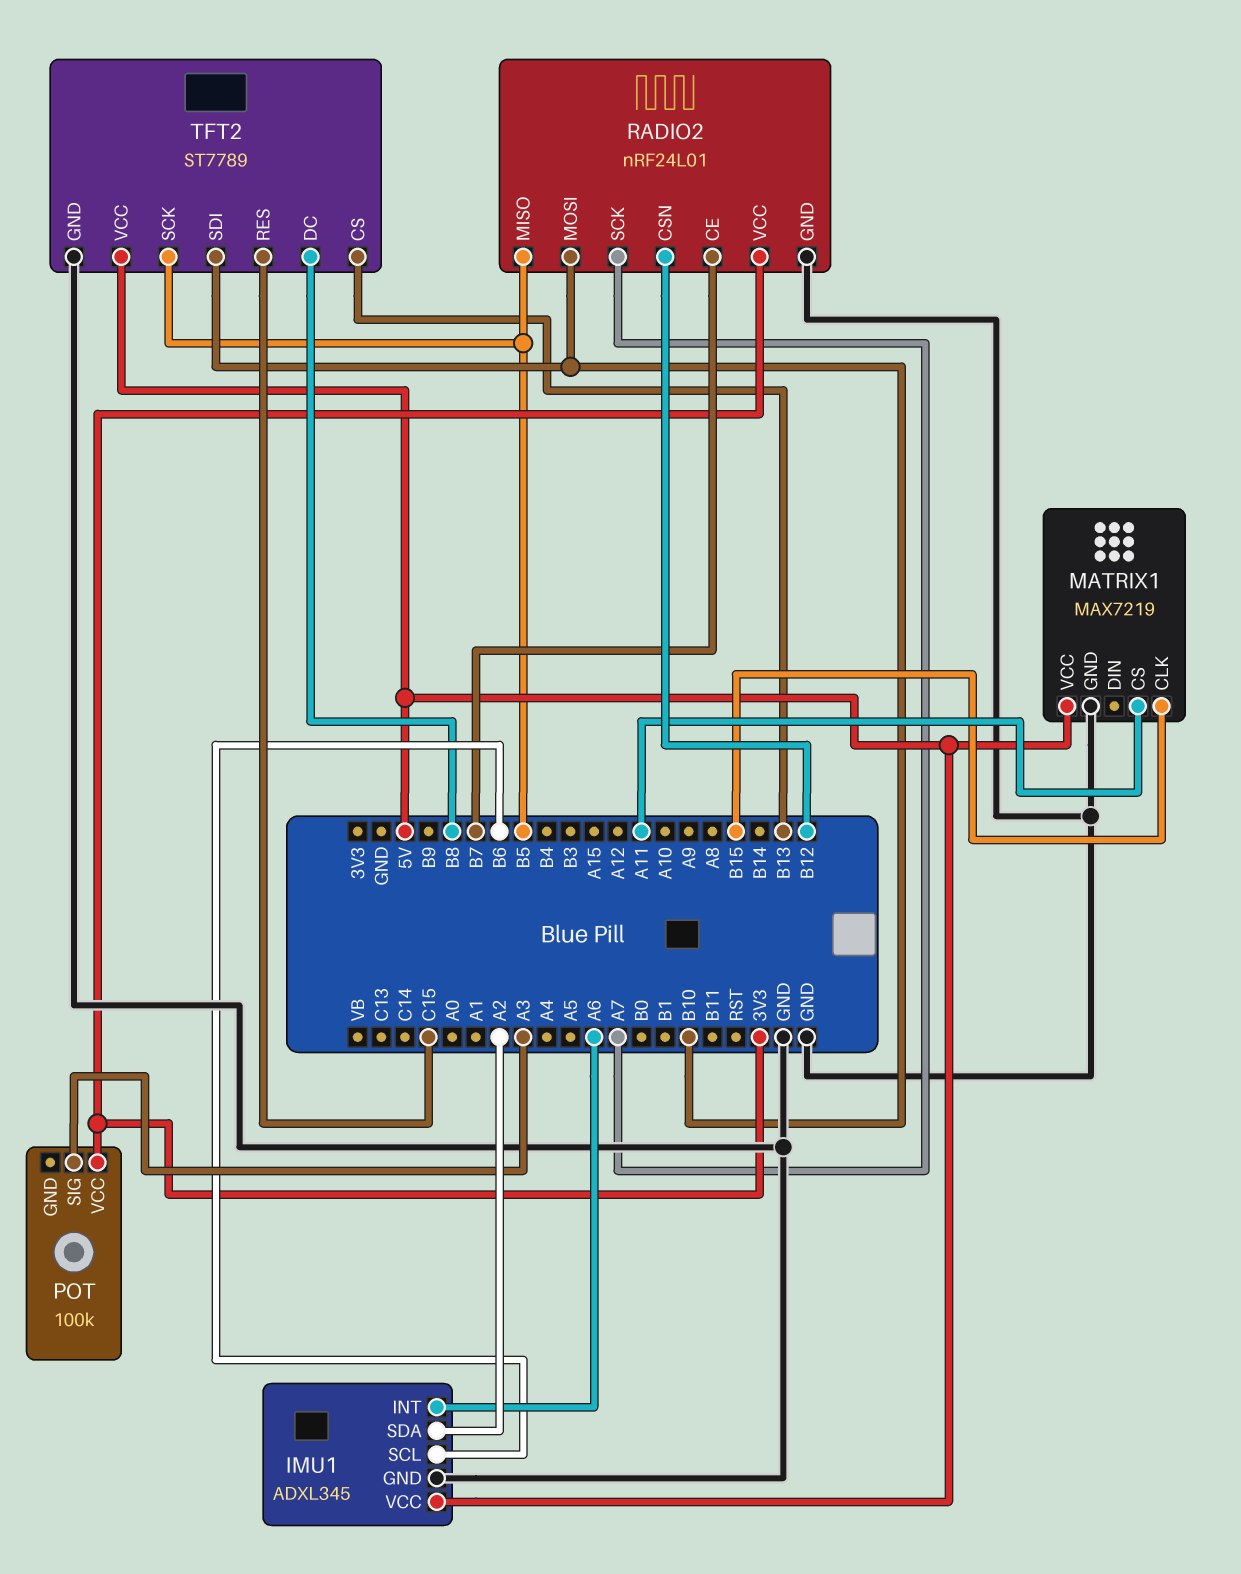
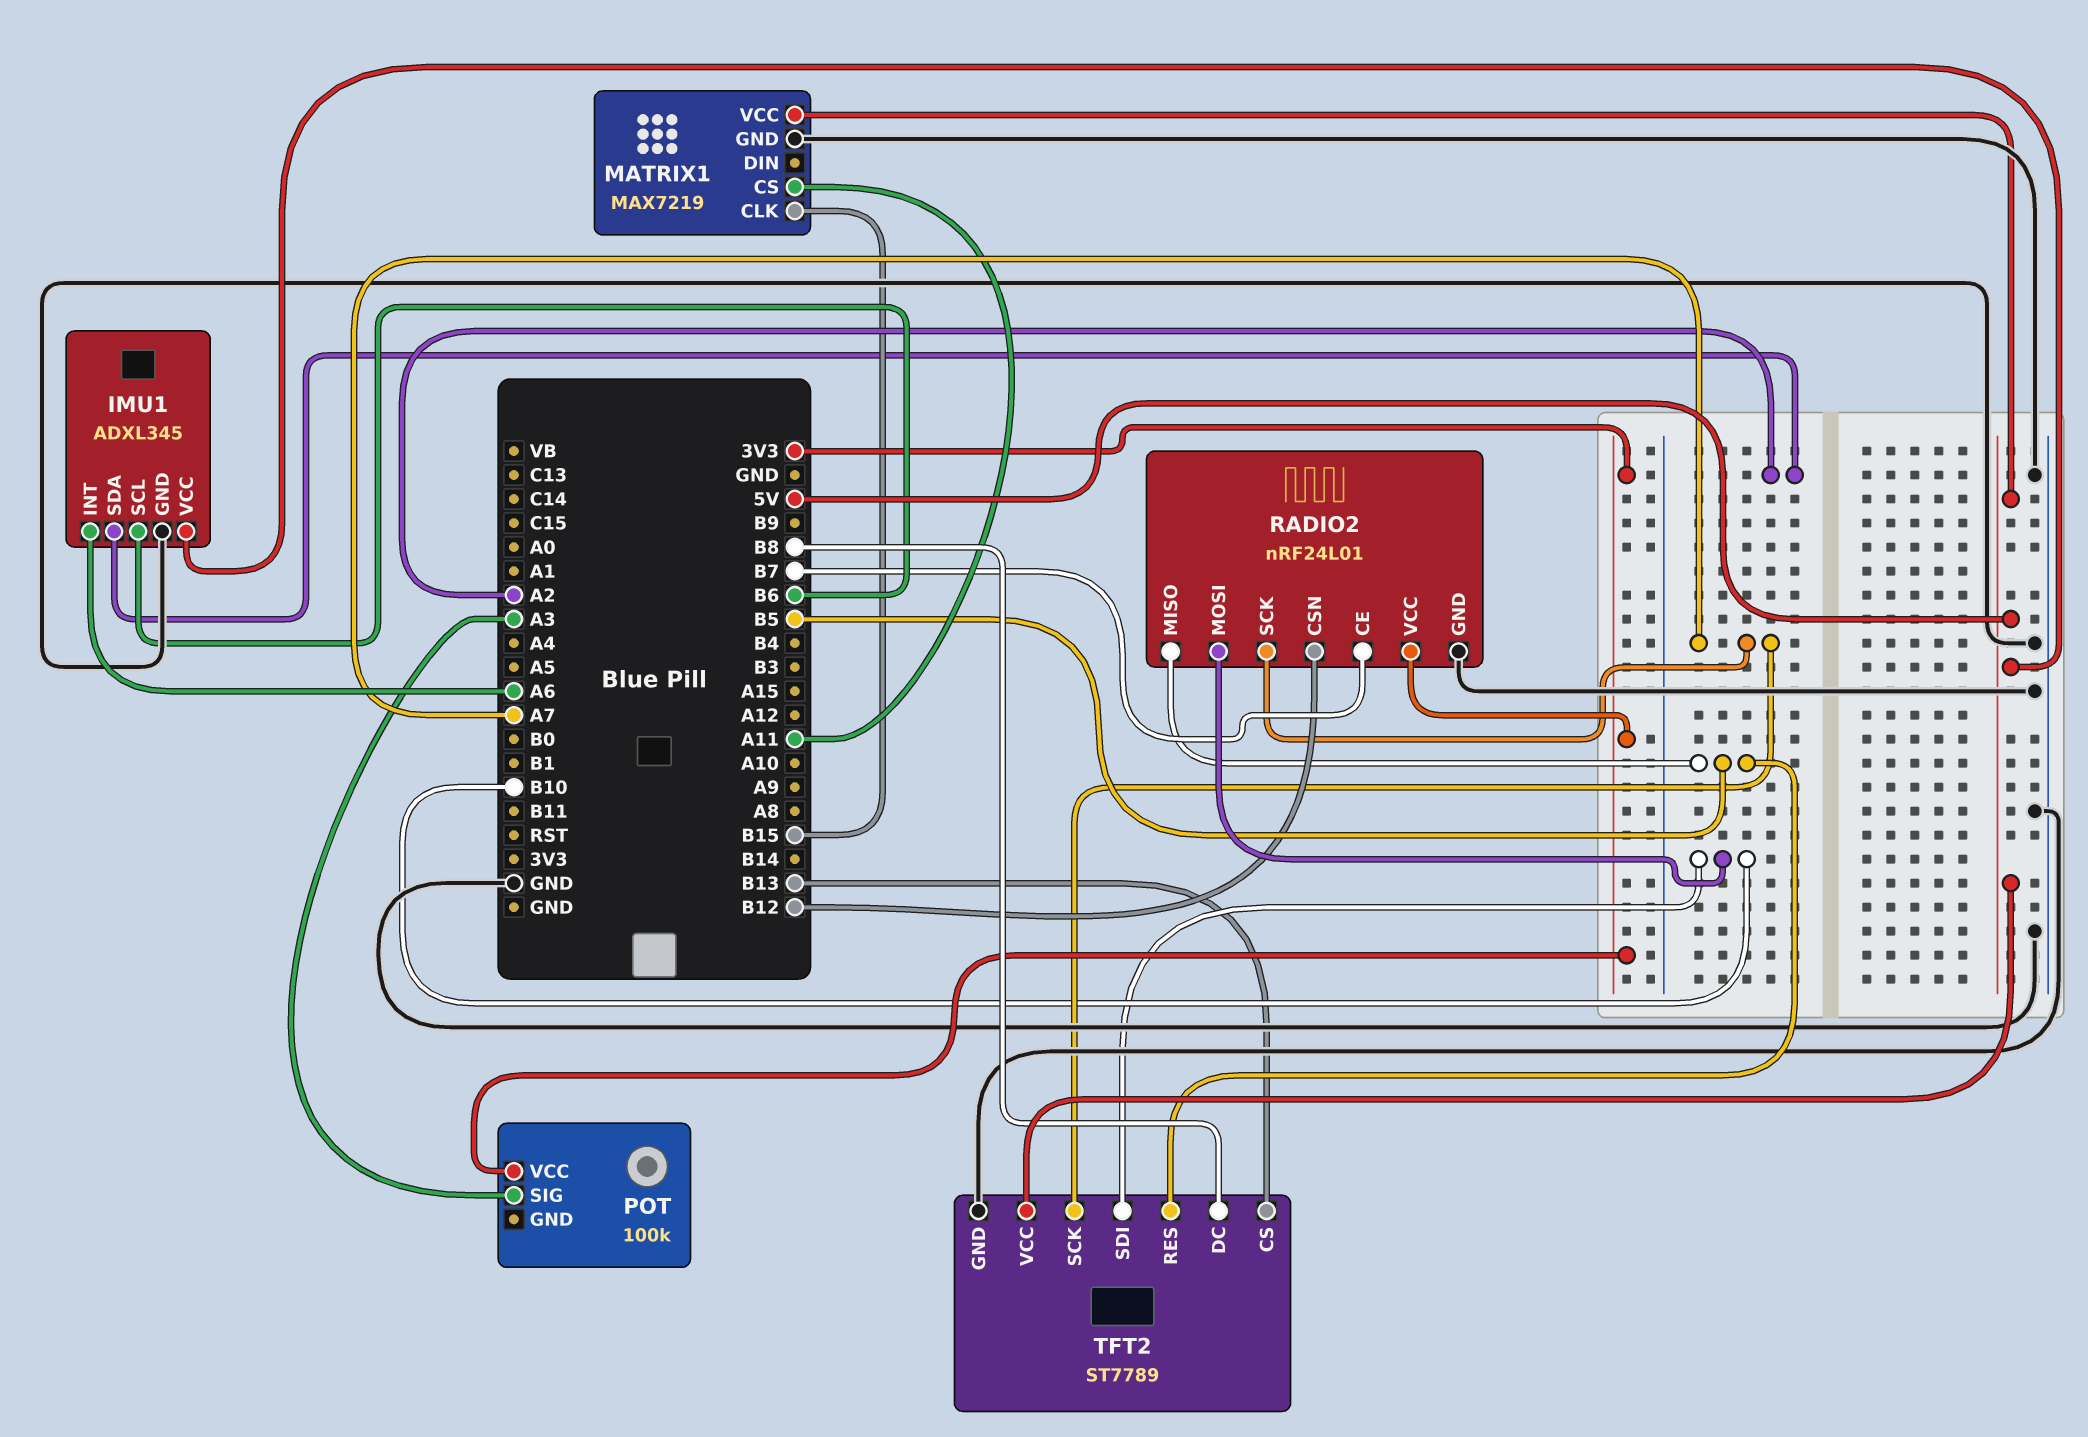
TFT2 pin RES: C15 -> B5
TFT2 pin SCK: B5 -> A7

